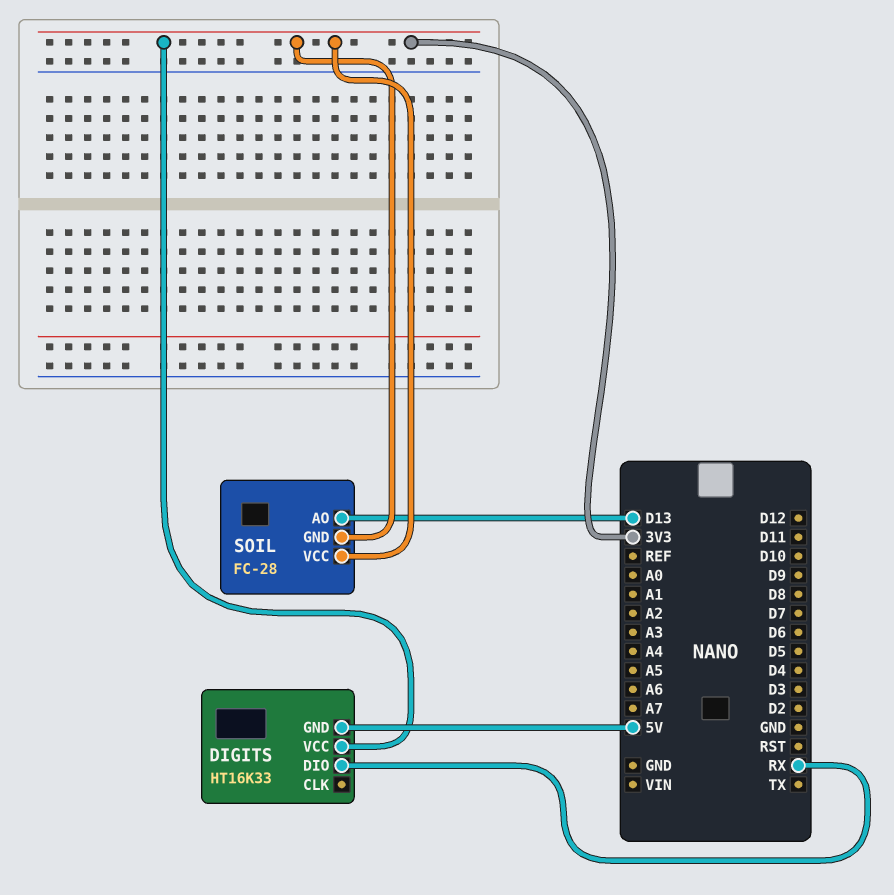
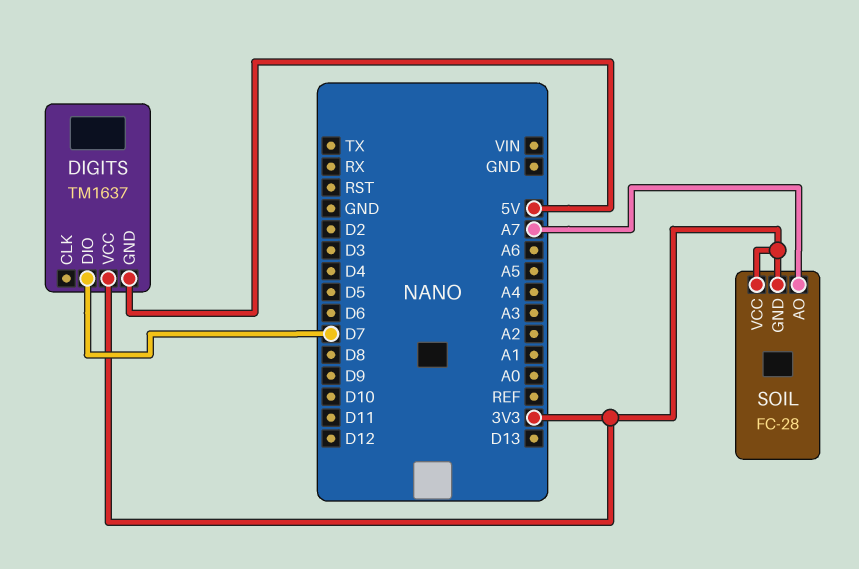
DIGITS: HT16K33 -> TM1637
DIGITS pin DIO: RX -> D7
SOIL pin AO: D13 -> A7

